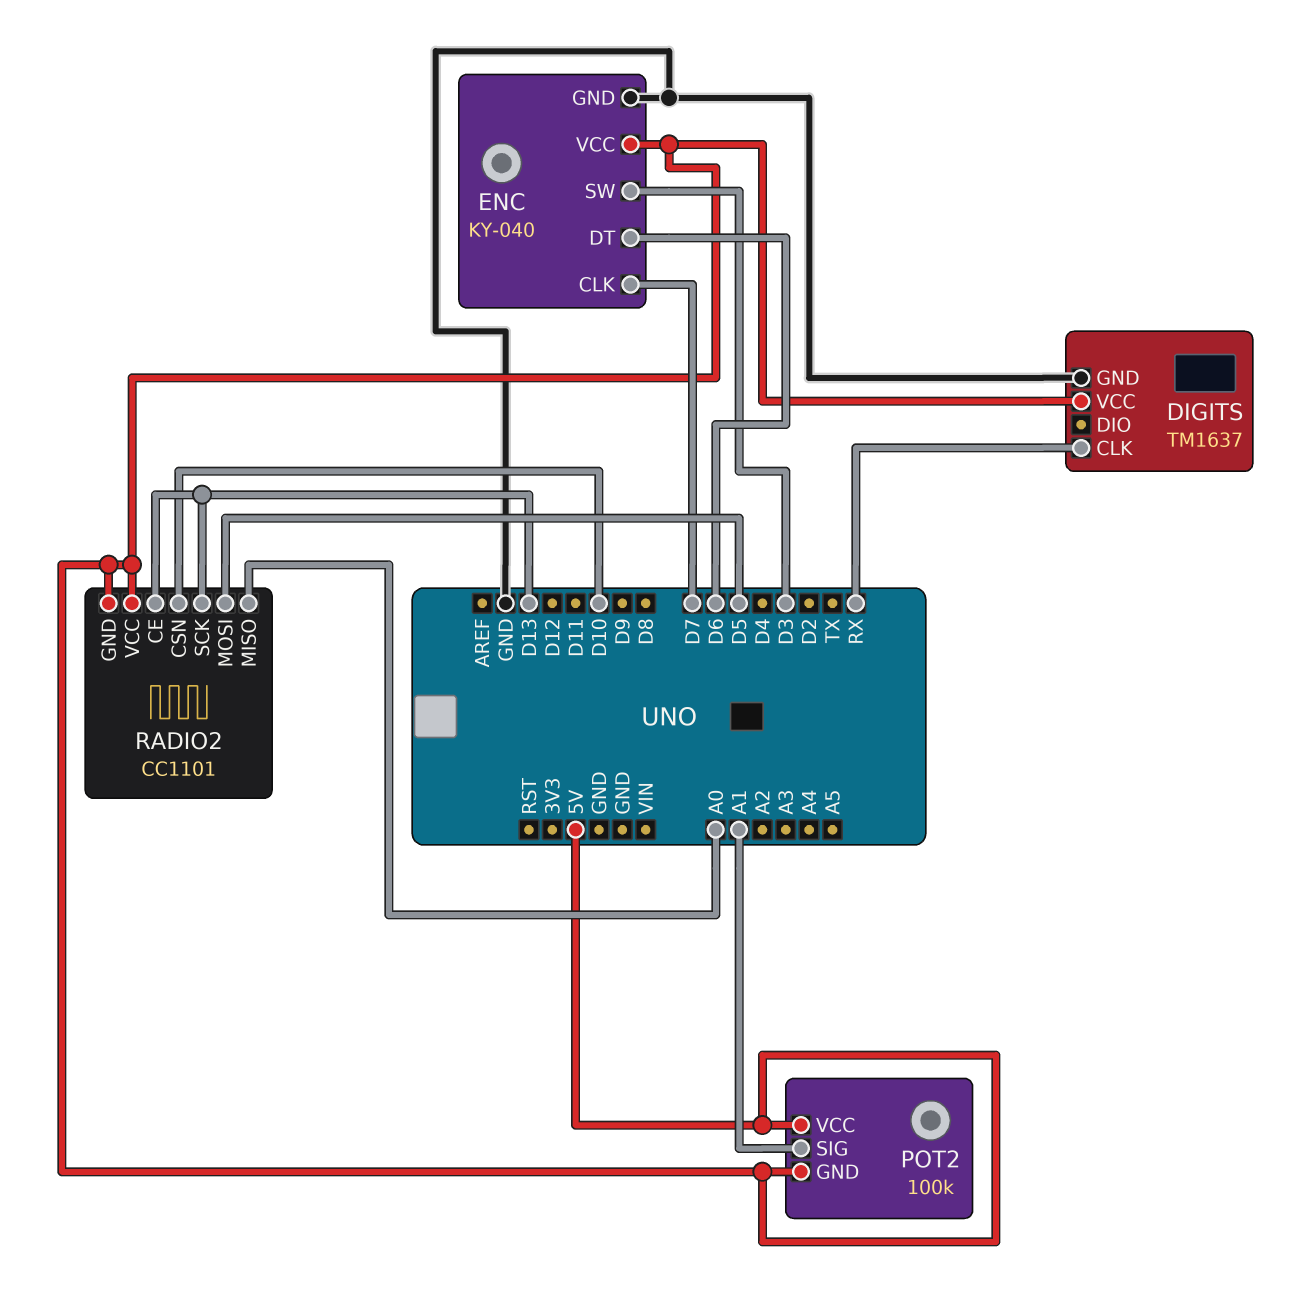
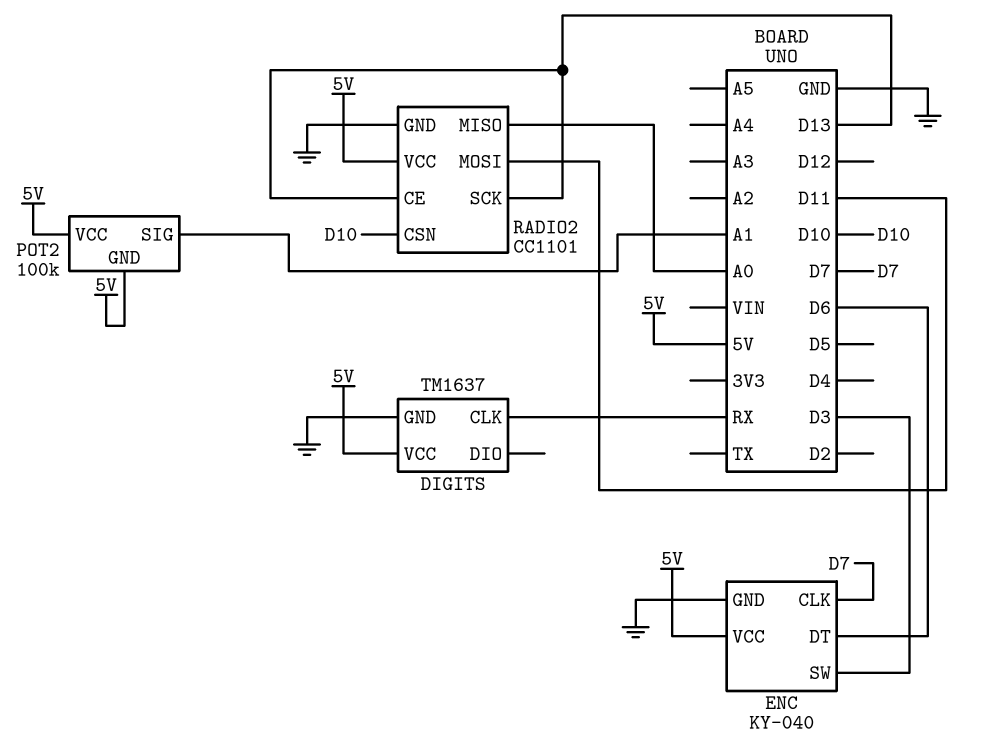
RADIO2 pin GND: 5V -> GND
RADIO2 pin MOSI: D5 -> D11

